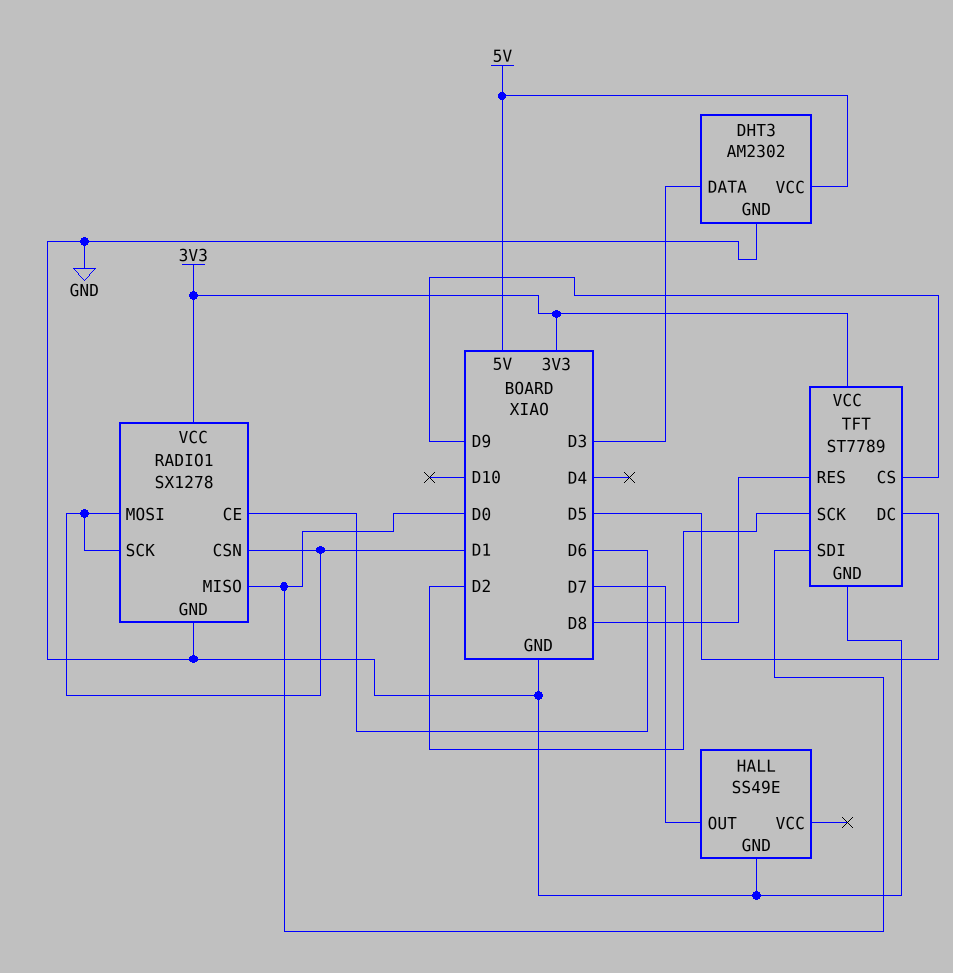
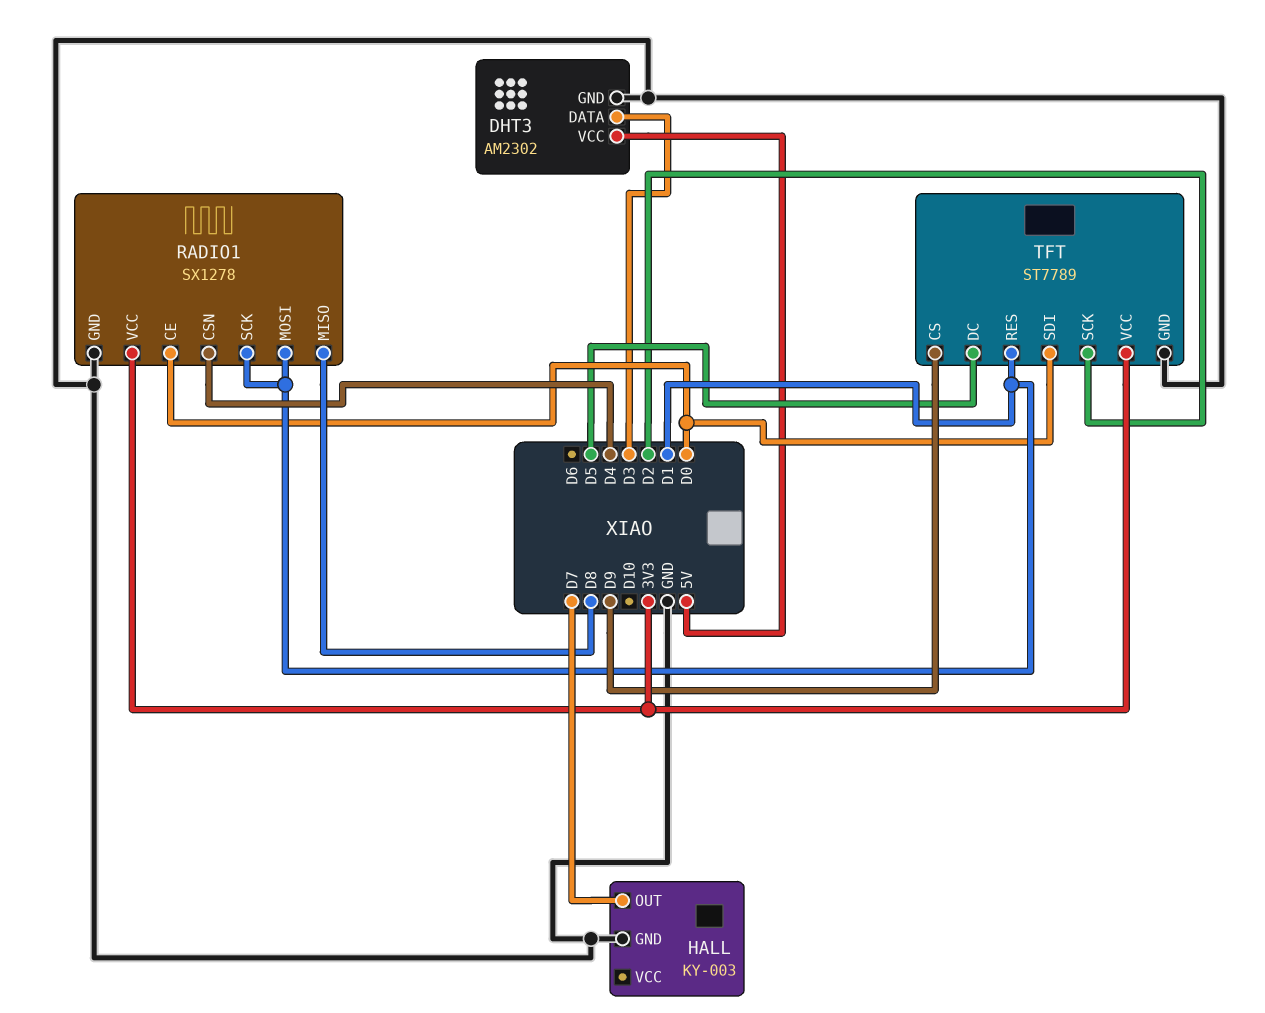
HALL: SS49E -> KY-003
RADIO1 pin CE: D6 -> D0
RADIO1 pin CSN: D1 -> D4
RADIO1 pin MISO: D0 -> D8
TFT pin RES: D8 -> D1

